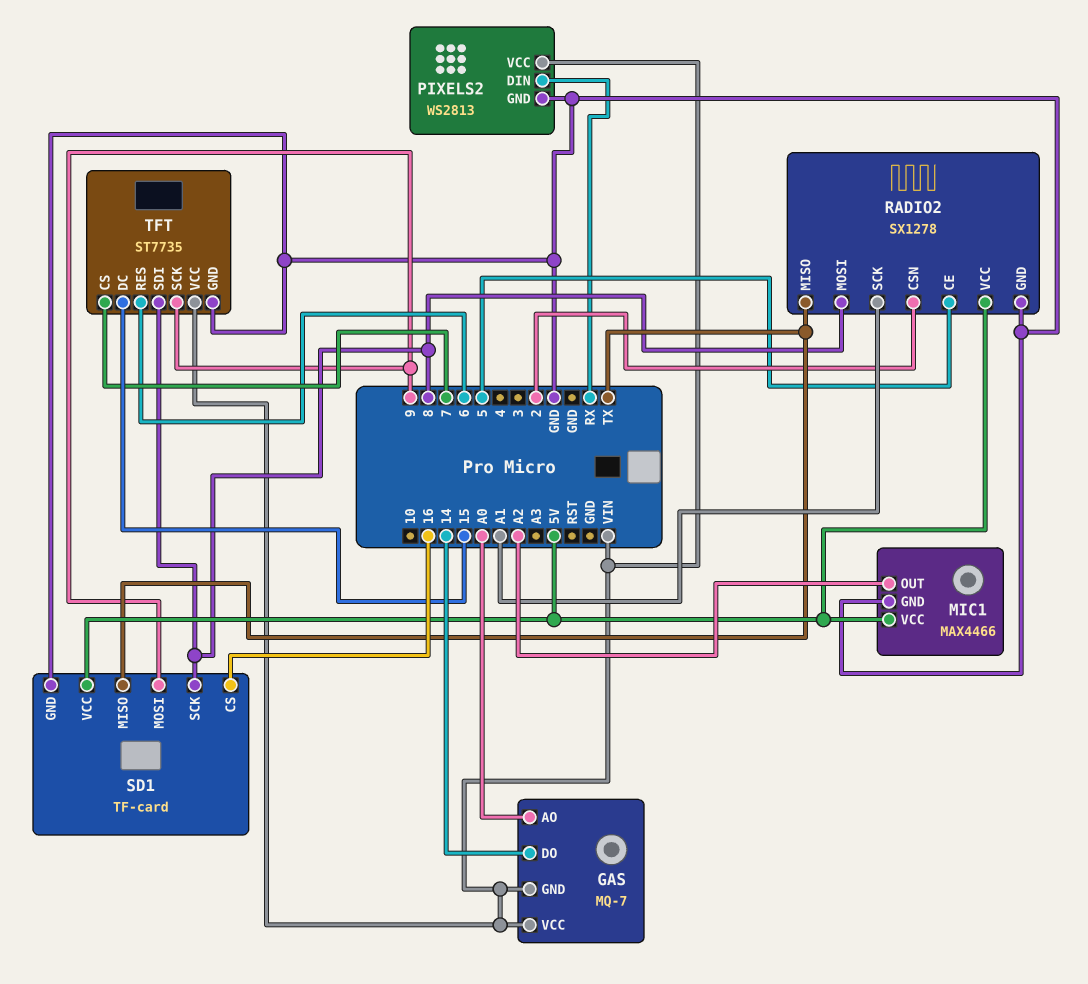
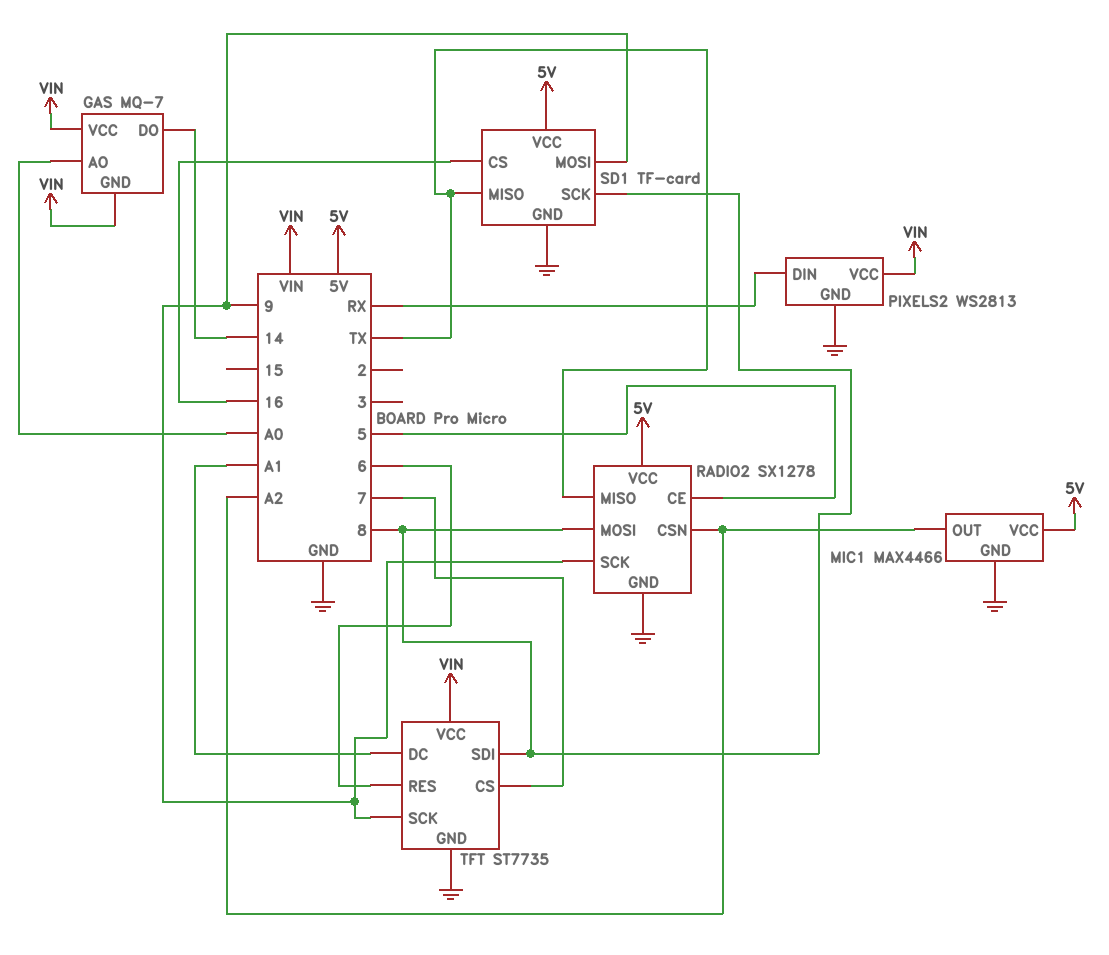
RADIO2 pin CSN: 2 -> A2
RADIO2 pin SCK: A1 -> 9
TFT pin DC: 15 -> A1

